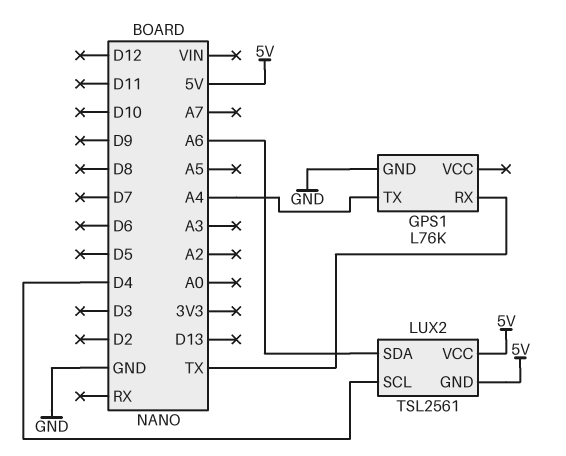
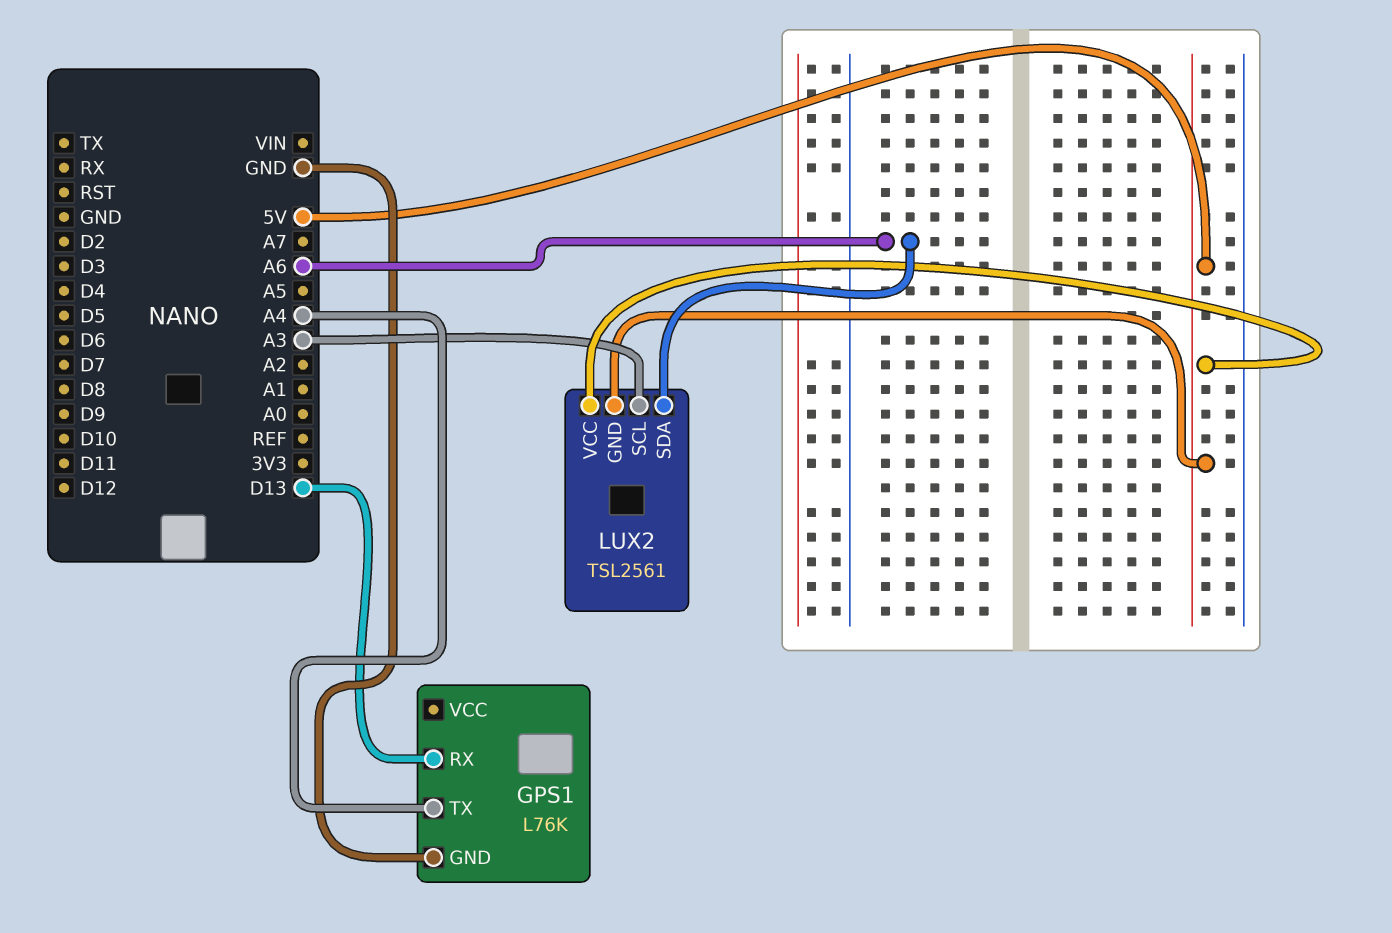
GPS1 pin RX: TX -> D13
LUX2 pin SCL: D4 -> A3

